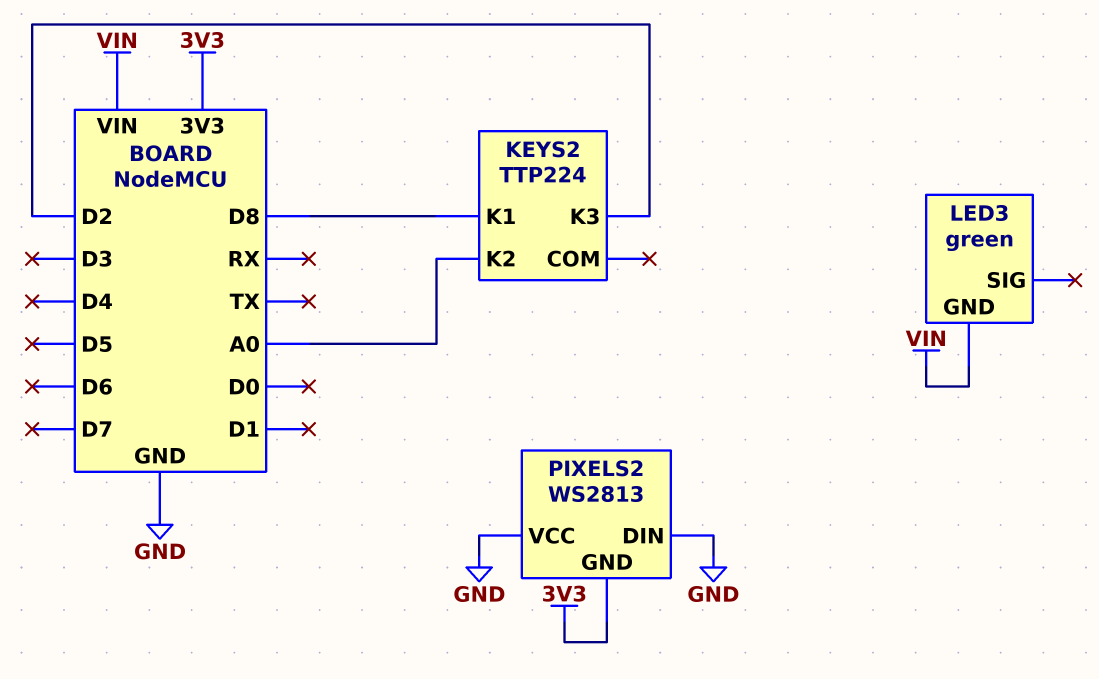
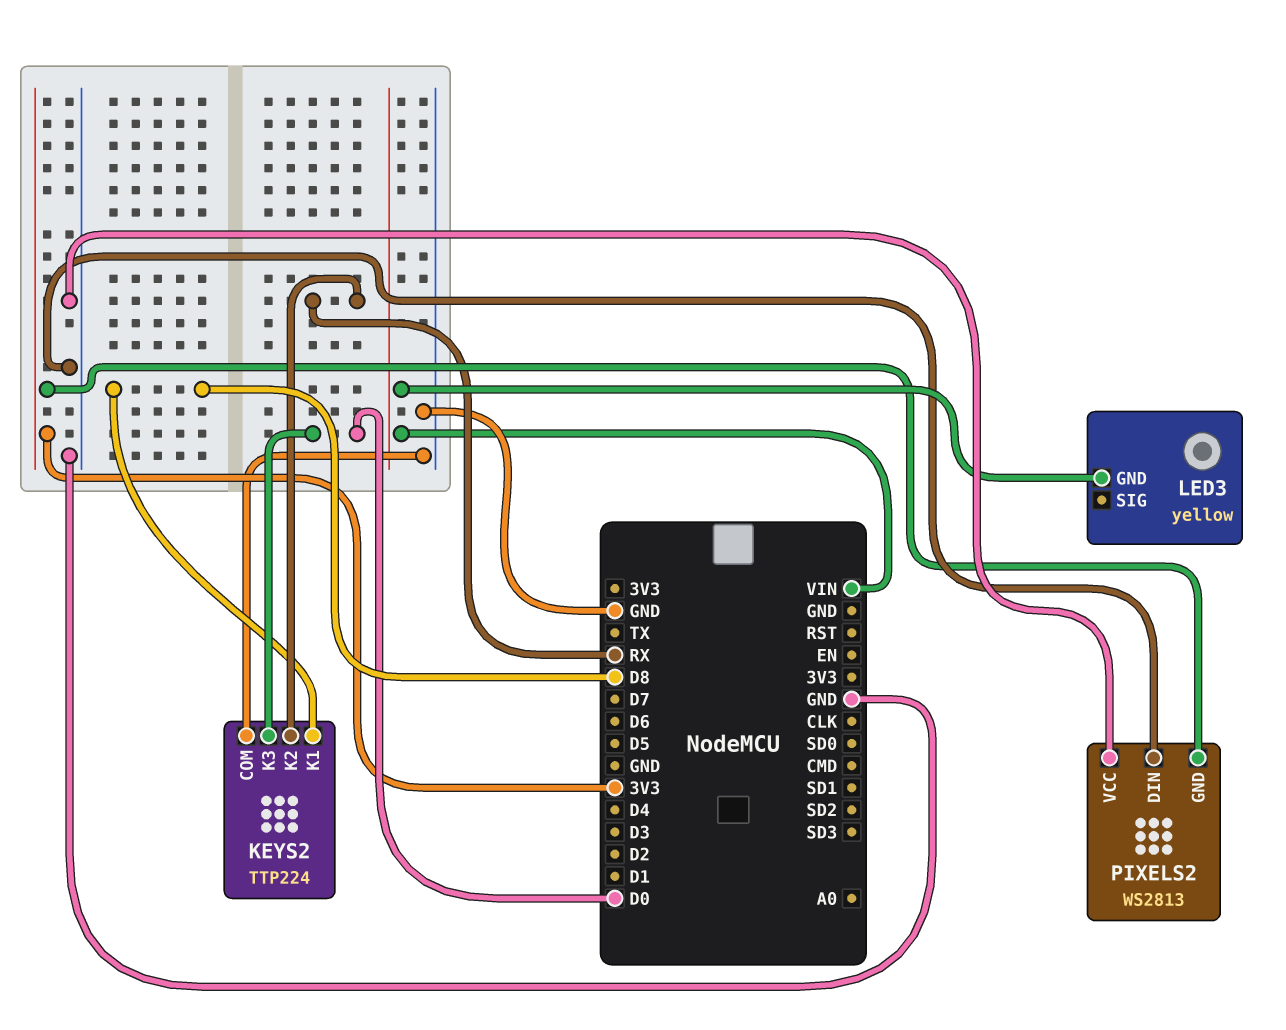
KEYS2 pin COM: none -> GND
KEYS2 pin K2: A0 -> RX
KEYS2 pin K3: D2 -> D0
LED3: green -> yellow

